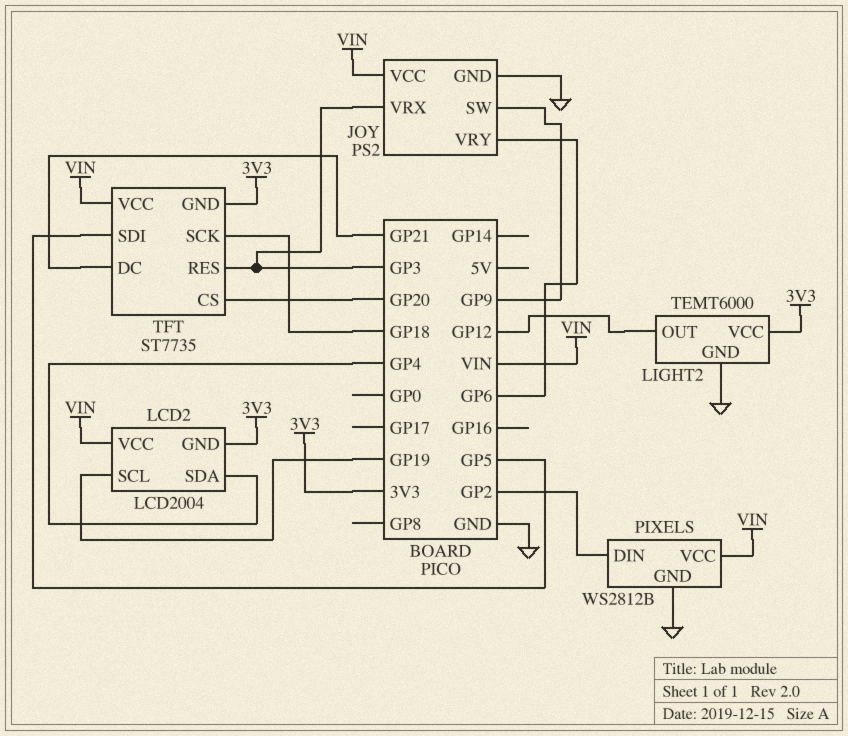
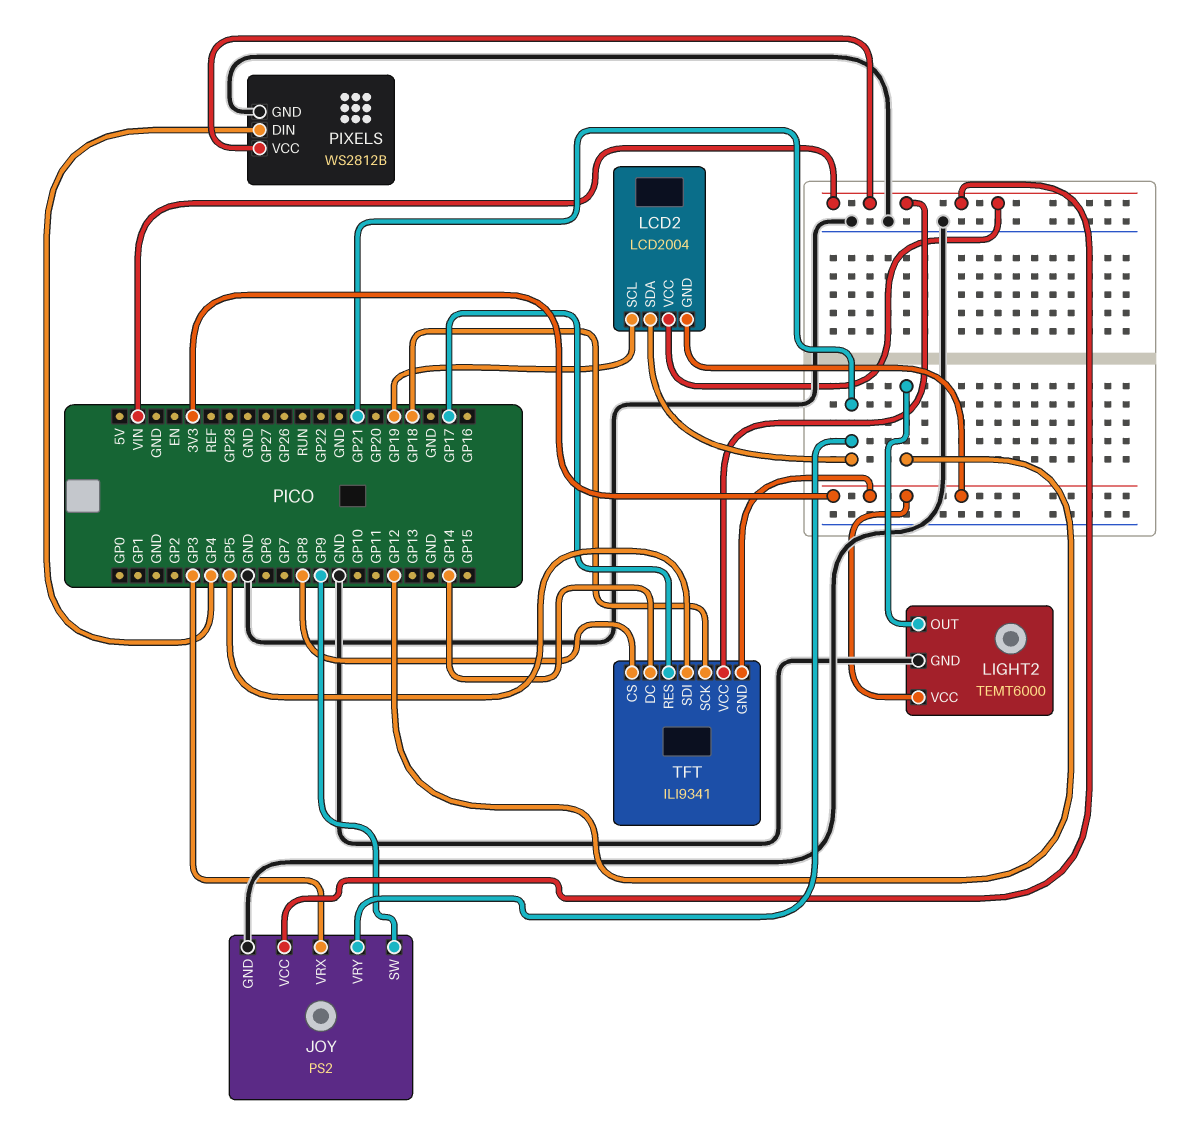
JOY pin VRY: GP6 -> GP21
LCD2 pin SDA: GP4 -> GP21
PIXELS pin DIN: GP2 -> GP4
TFT: ST7735 -> ILI9341
TFT pin CS: GP20 -> GP8
TFT pin DC: GP21 -> GP14
TFT pin RES: GP3 -> GP17

